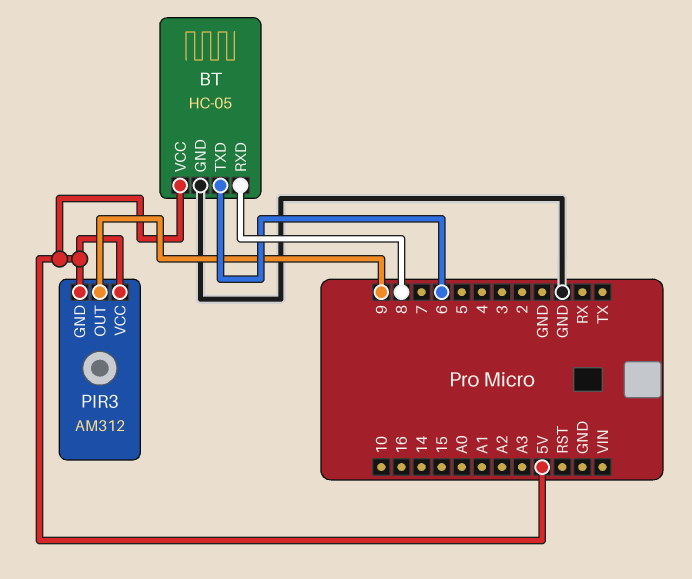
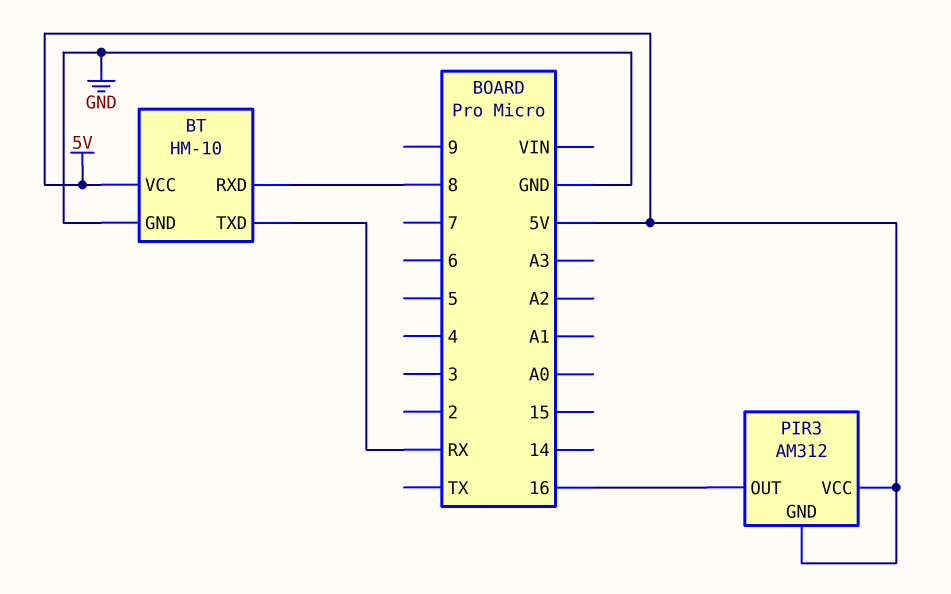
BT: HC-05 -> HM-10
BT pin TXD: 6 -> RX
PIR3 pin OUT: 9 -> 16

